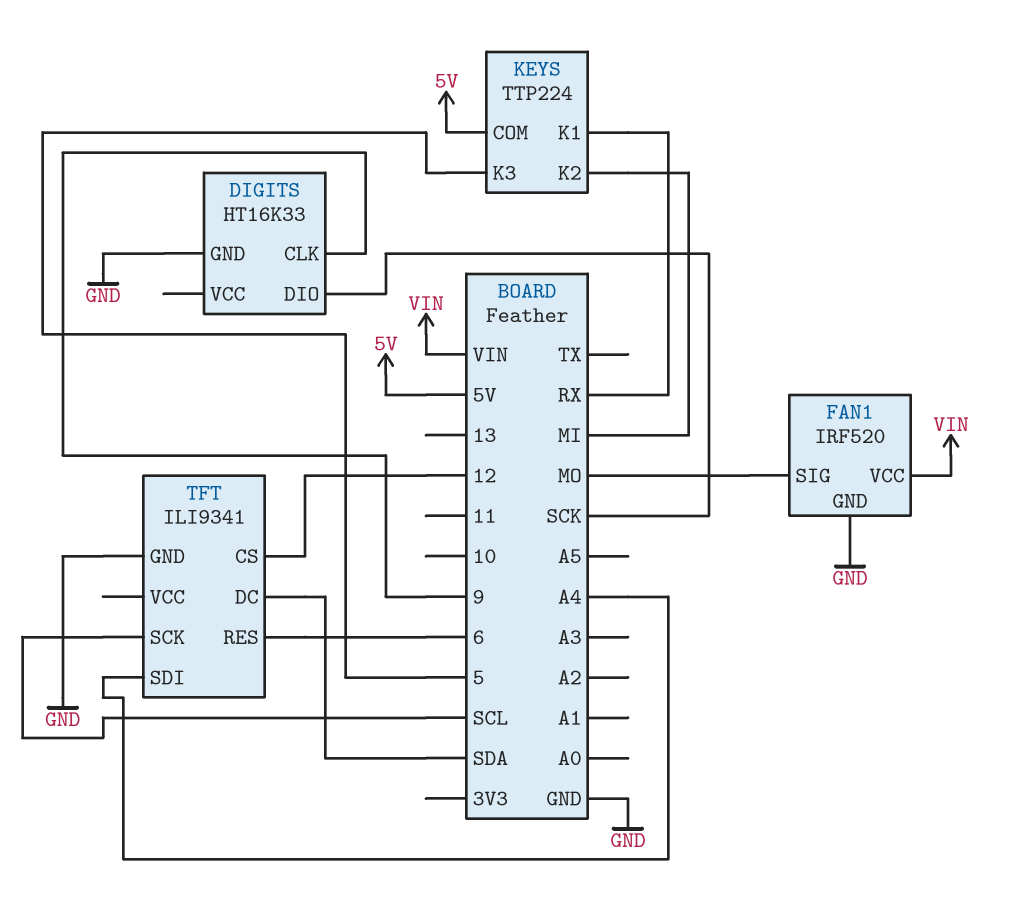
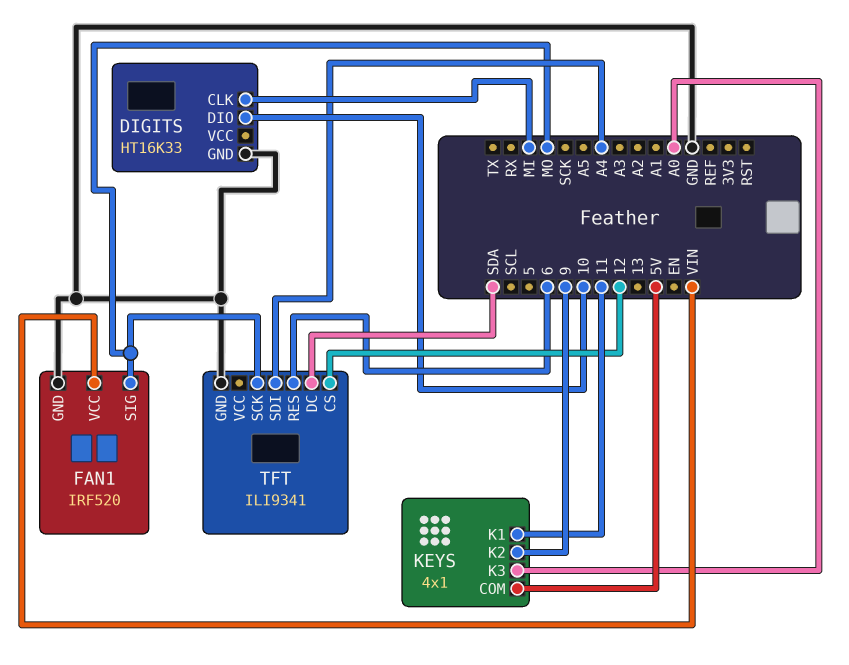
DIGITS pin CLK: 9 -> MI
DIGITS pin DIO: SCK -> 10
KEYS: TTP224 -> 4x1
KEYS pin K1: RX -> 11
KEYS pin K2: MI -> 9
KEYS pin K3: 5 -> A0
TFT pin SCK: SCL -> MO

